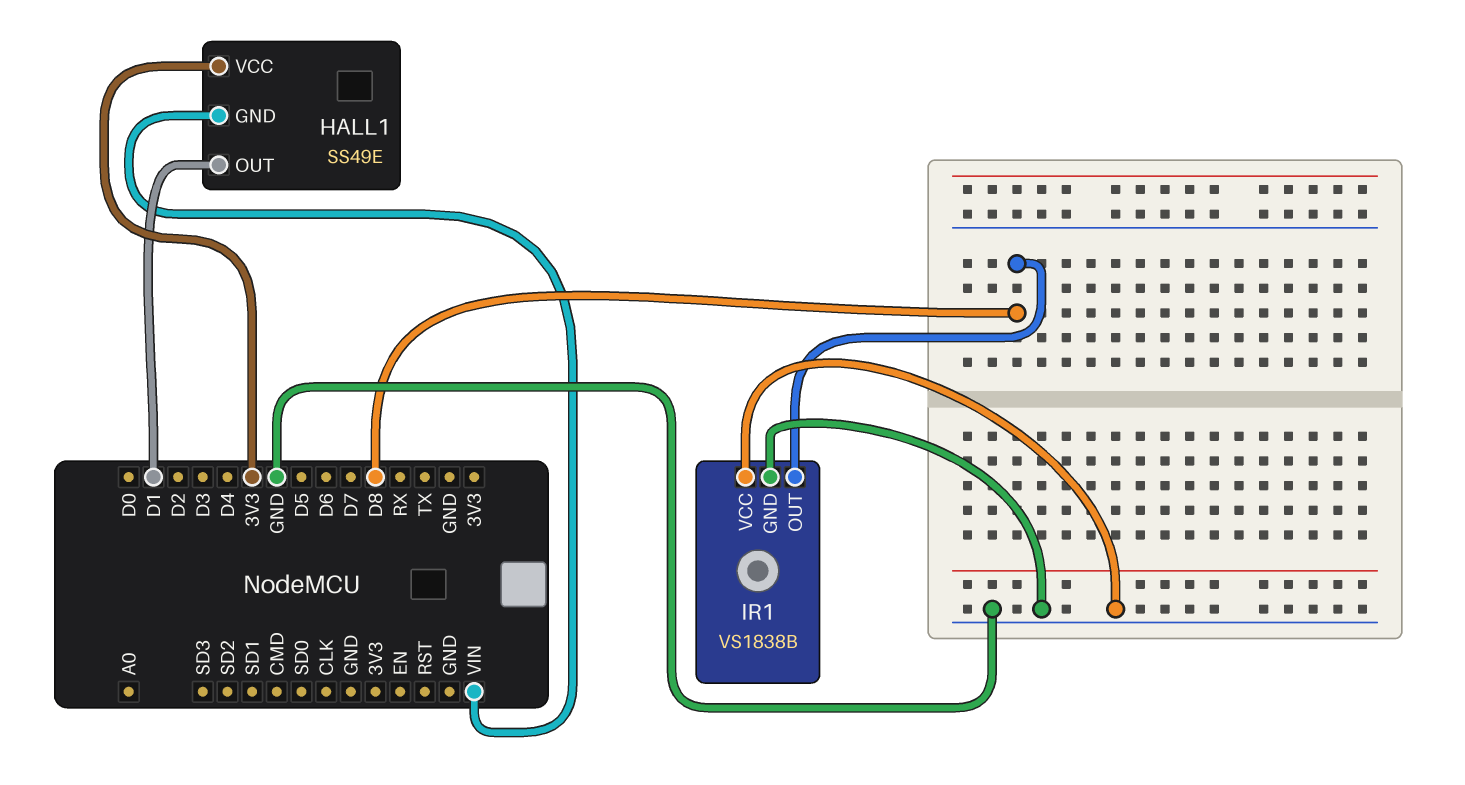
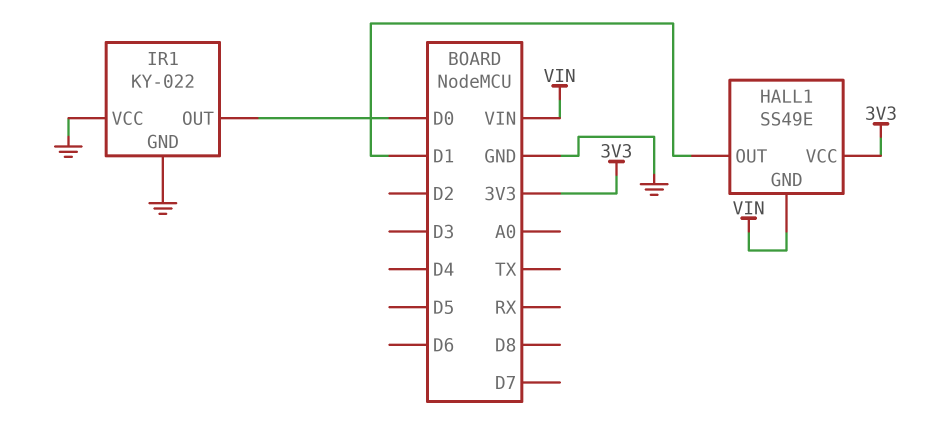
IR1: VS1838B -> KY-022
IR1 pin OUT: D8 -> D0

